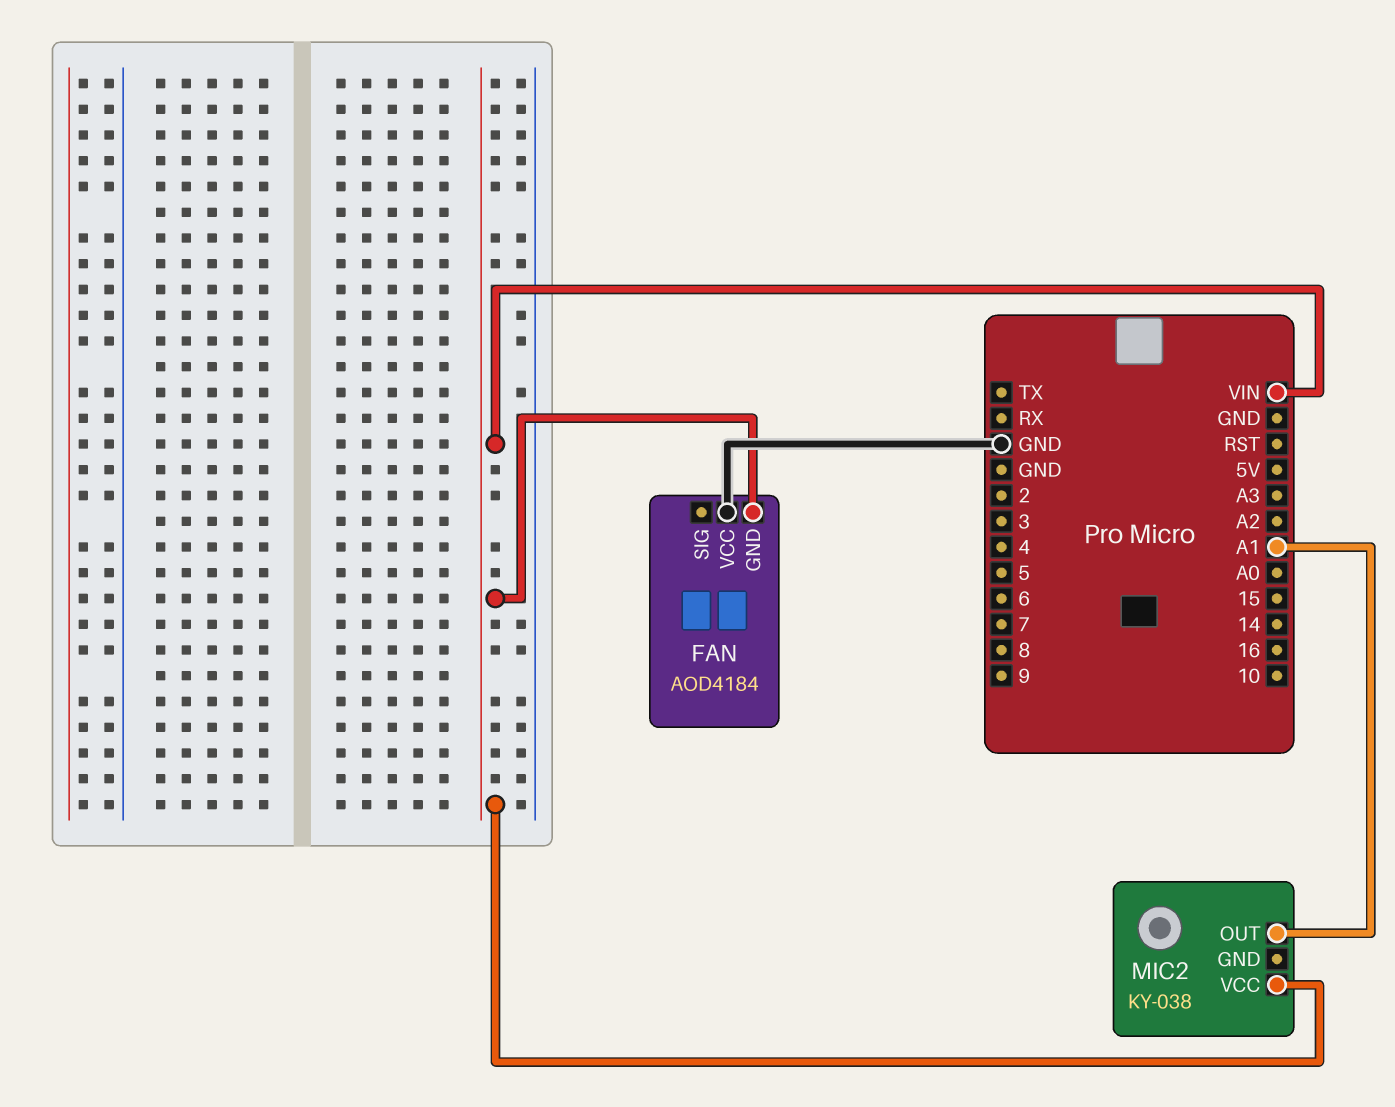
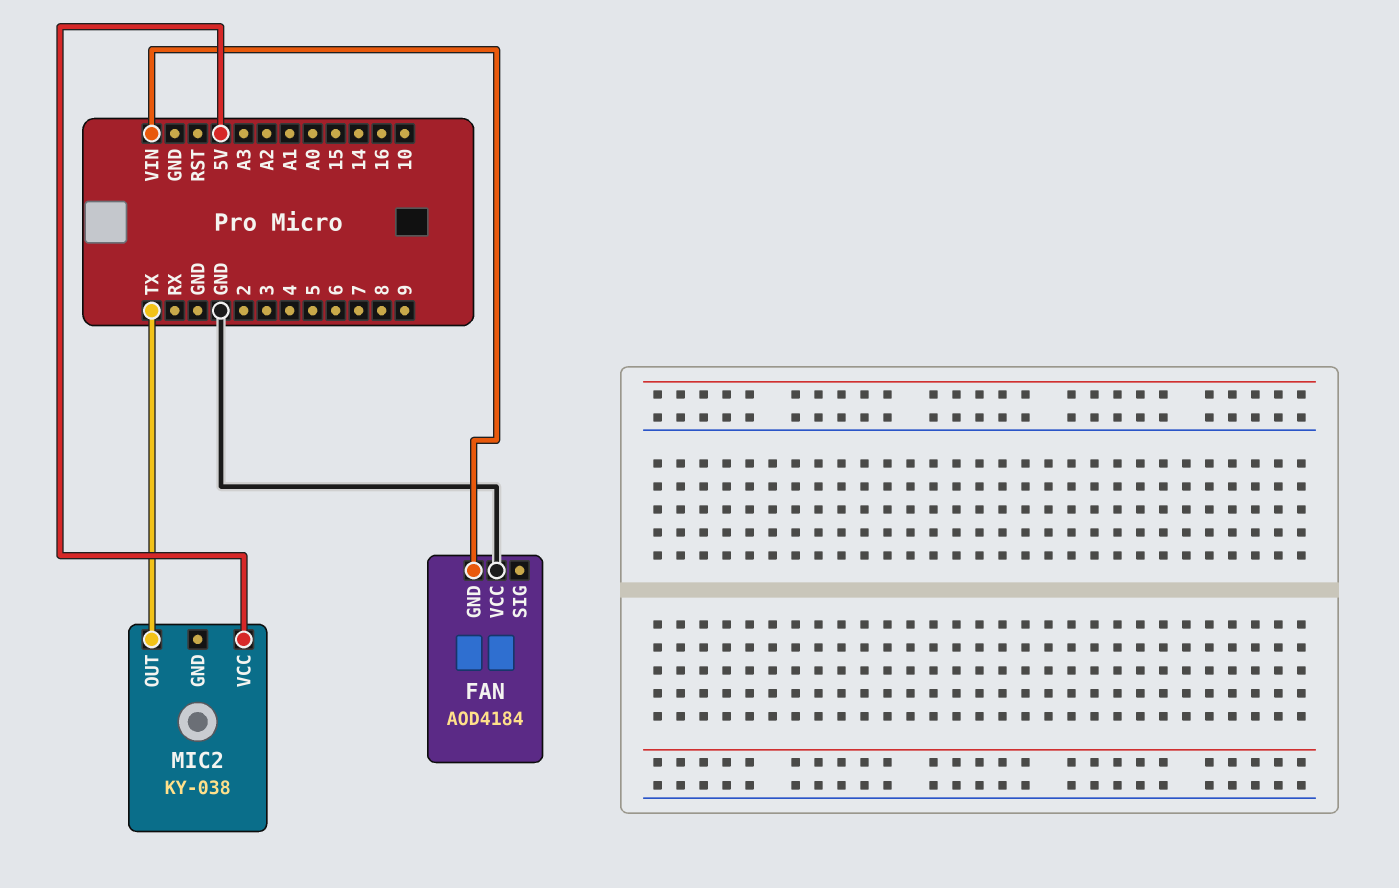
MIC2 pin OUT: A1 -> TX
MIC2 pin VCC: VIN -> 5V

